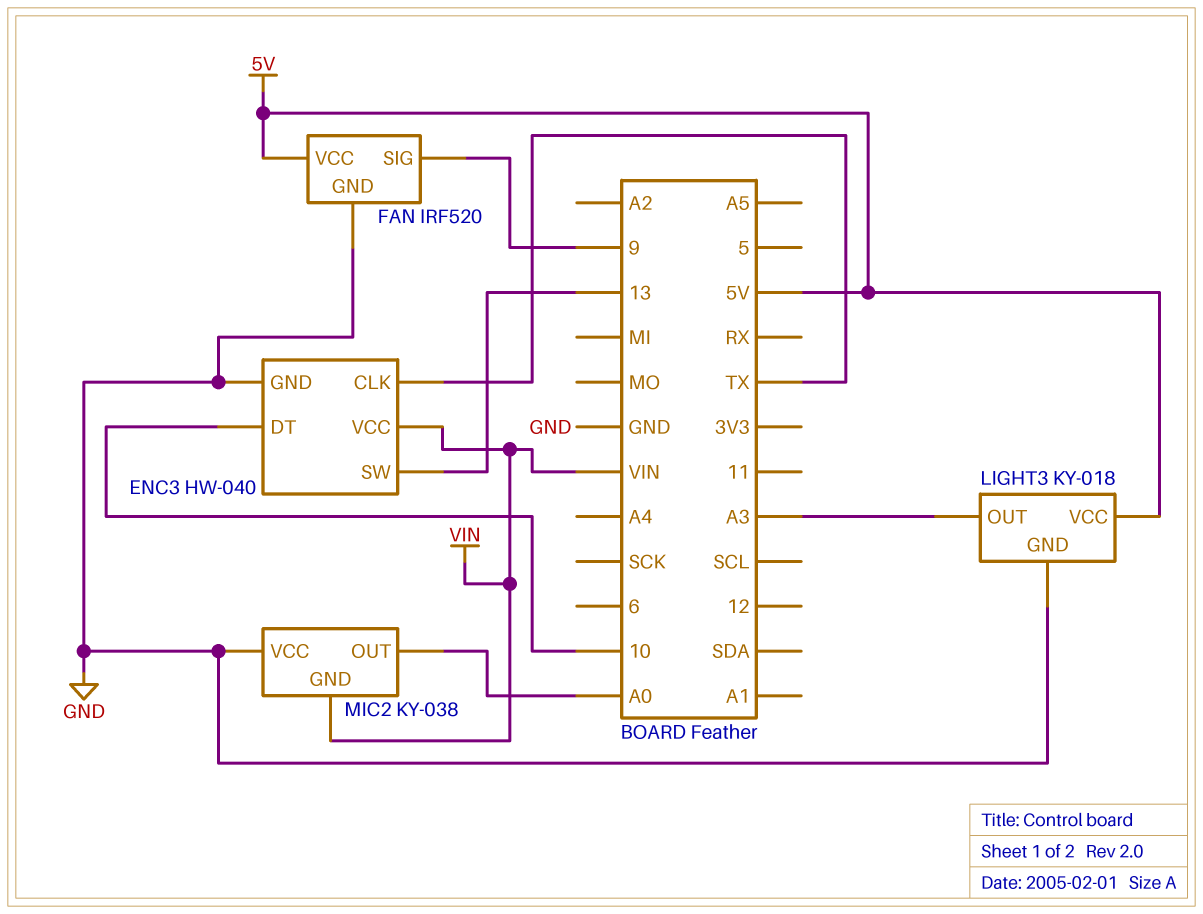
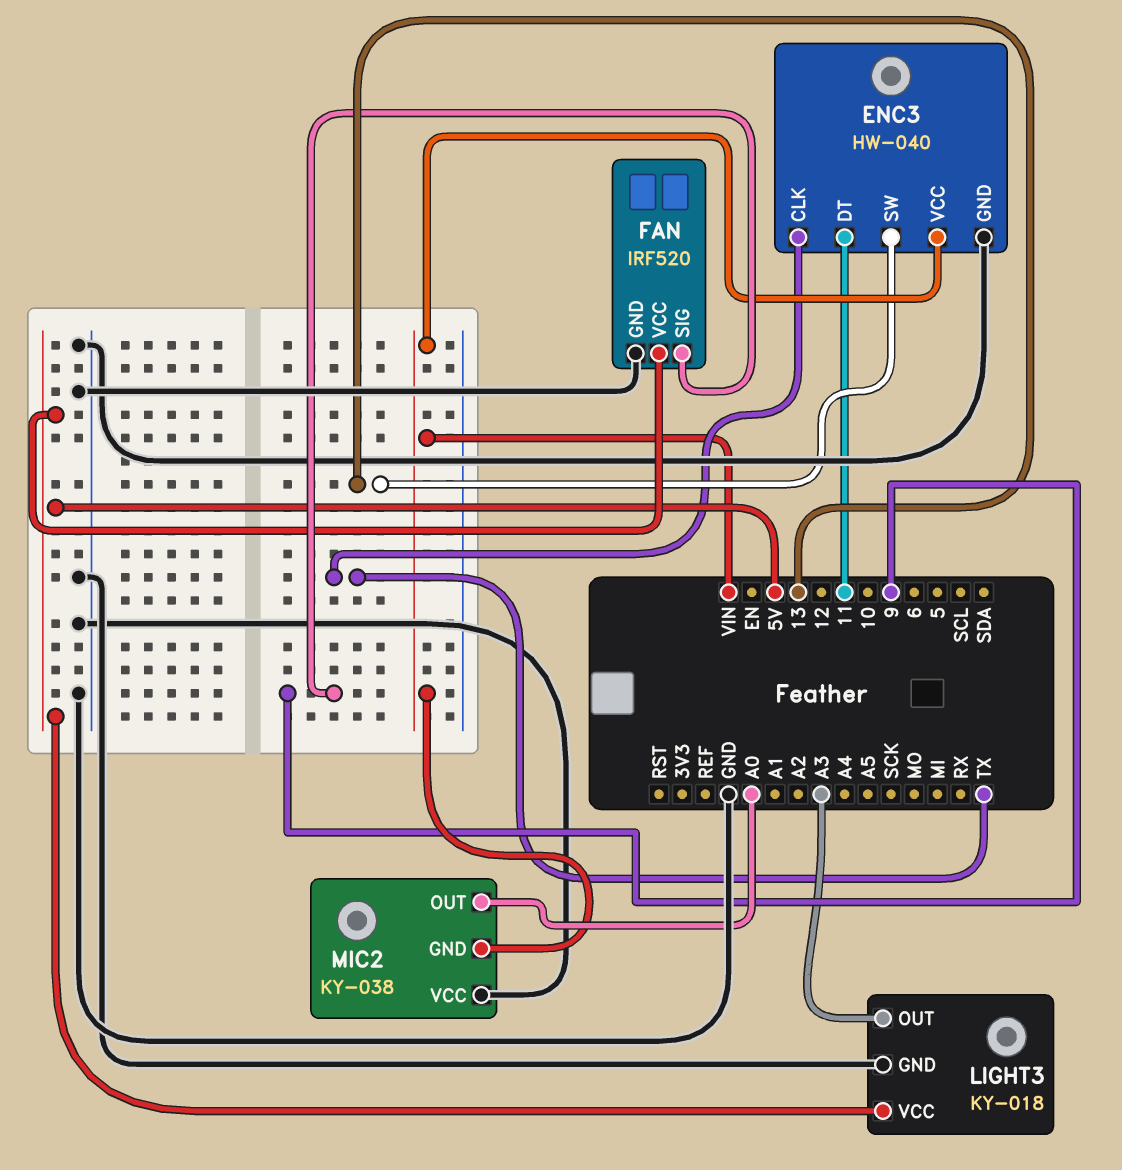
ENC3 pin DT: 10 -> 11

